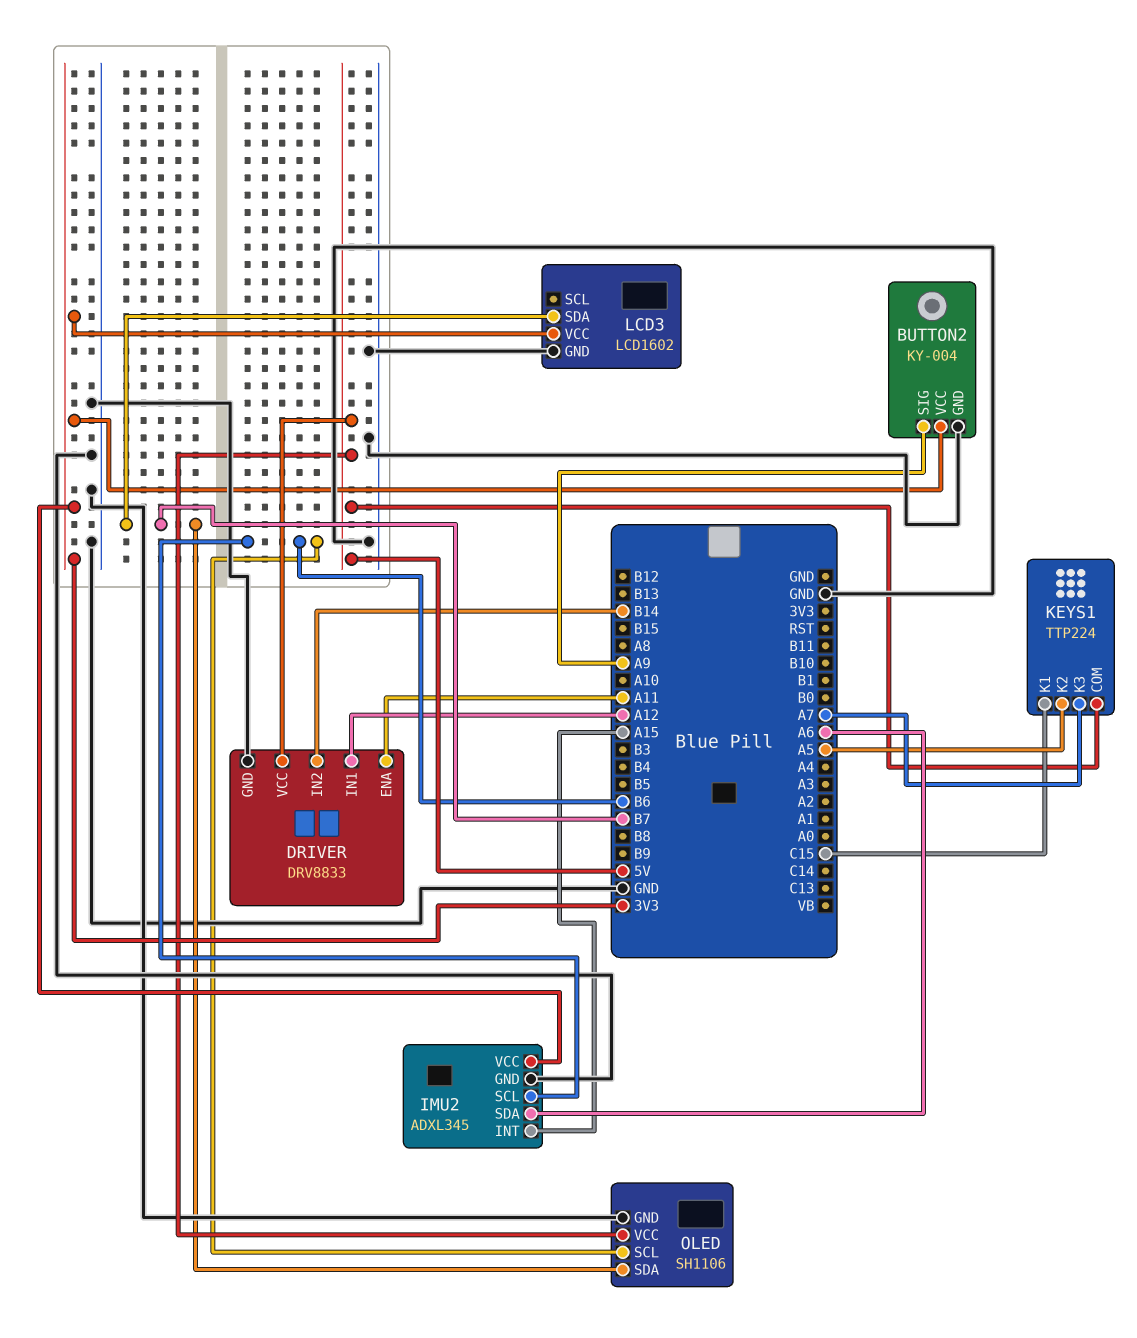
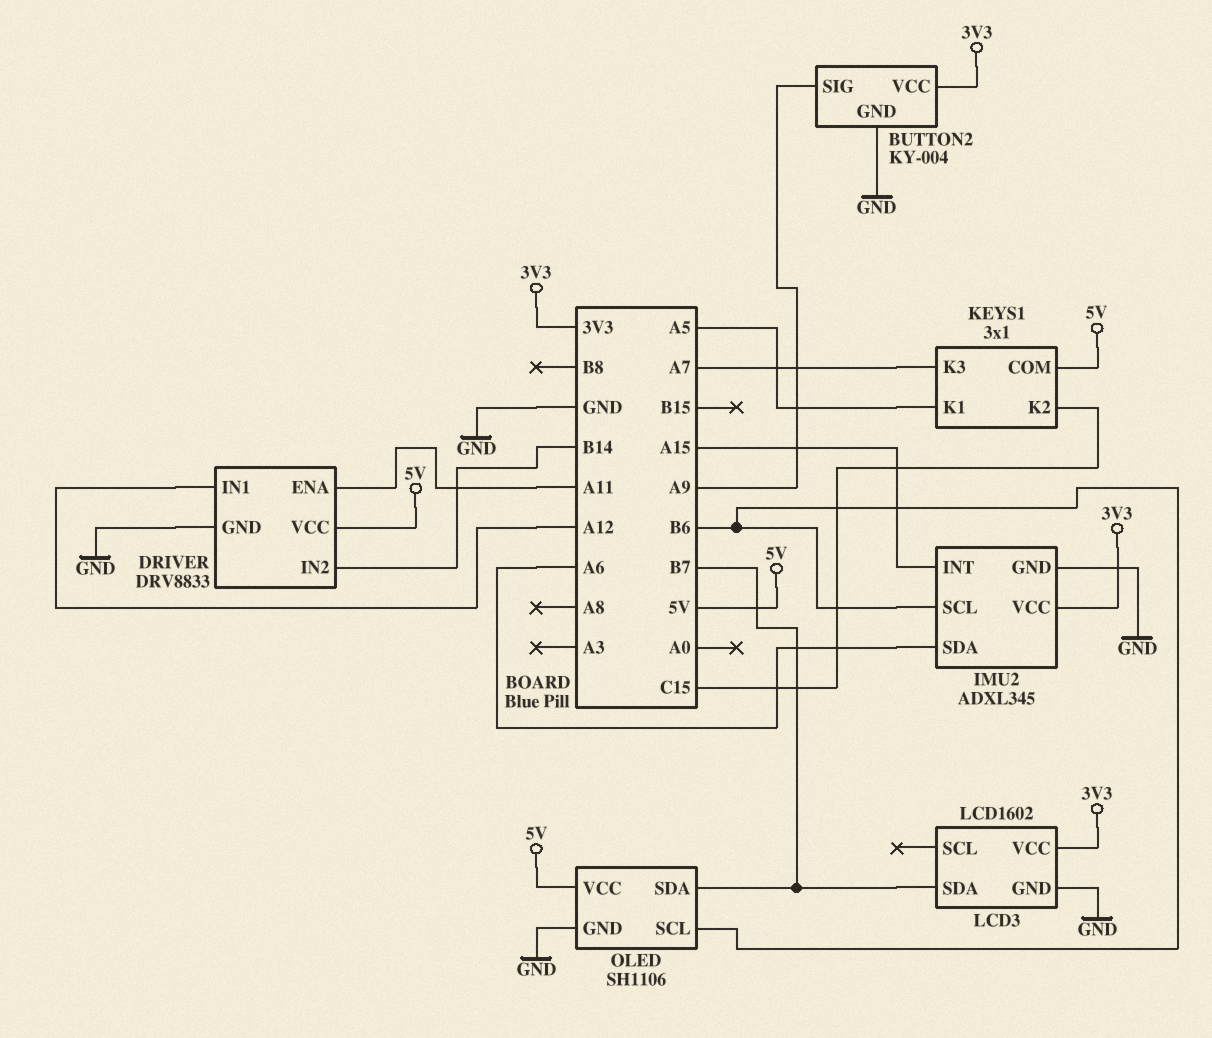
KEYS1: TTP224 -> 3x1
KEYS1 pin K1: C15 -> A5
KEYS1 pin K2: A5 -> C15

